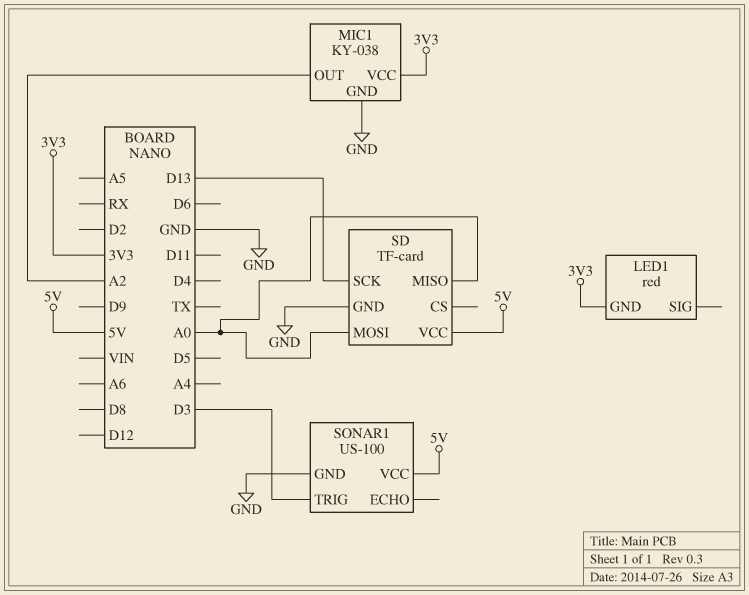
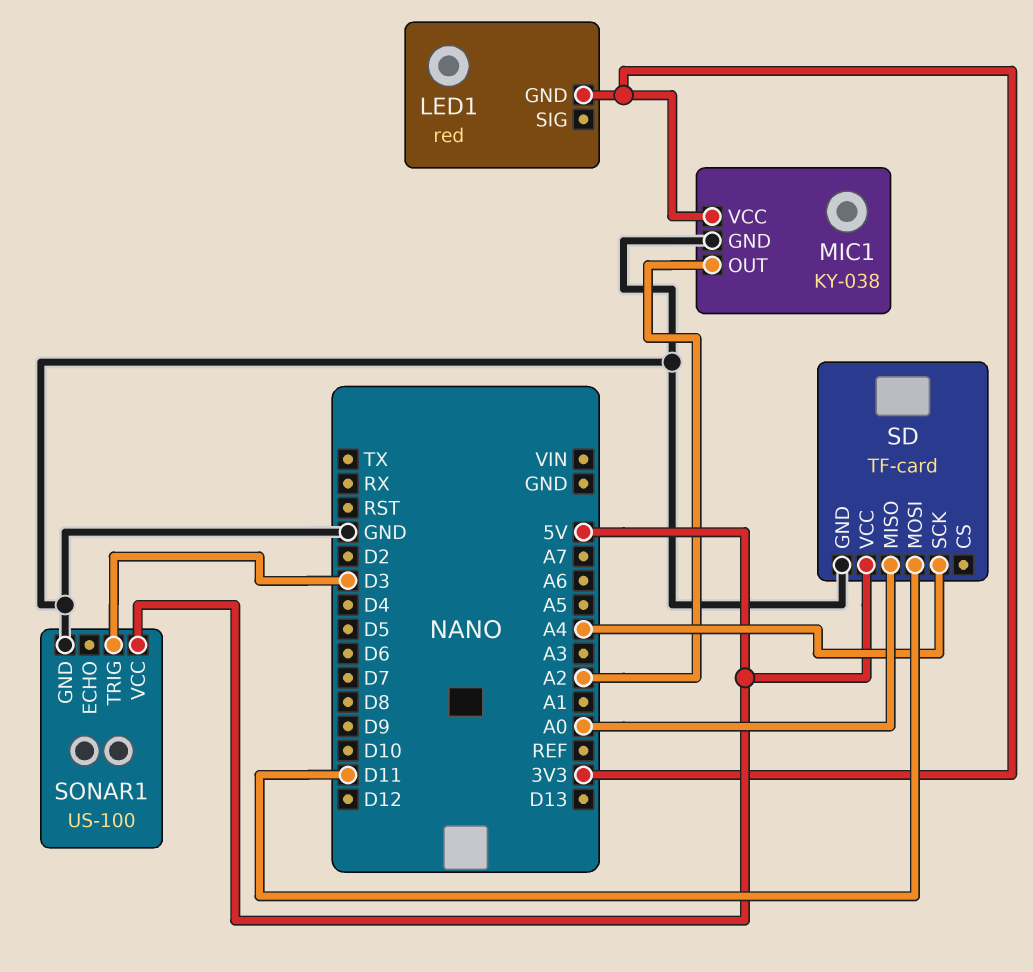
SD pin MOSI: A0 -> D11
SD pin SCK: D13 -> A4

